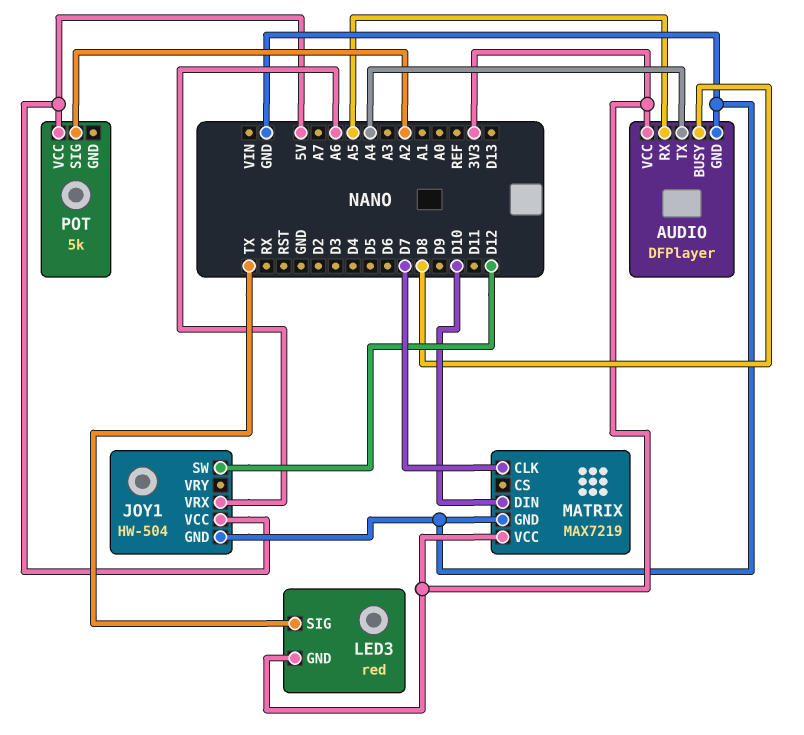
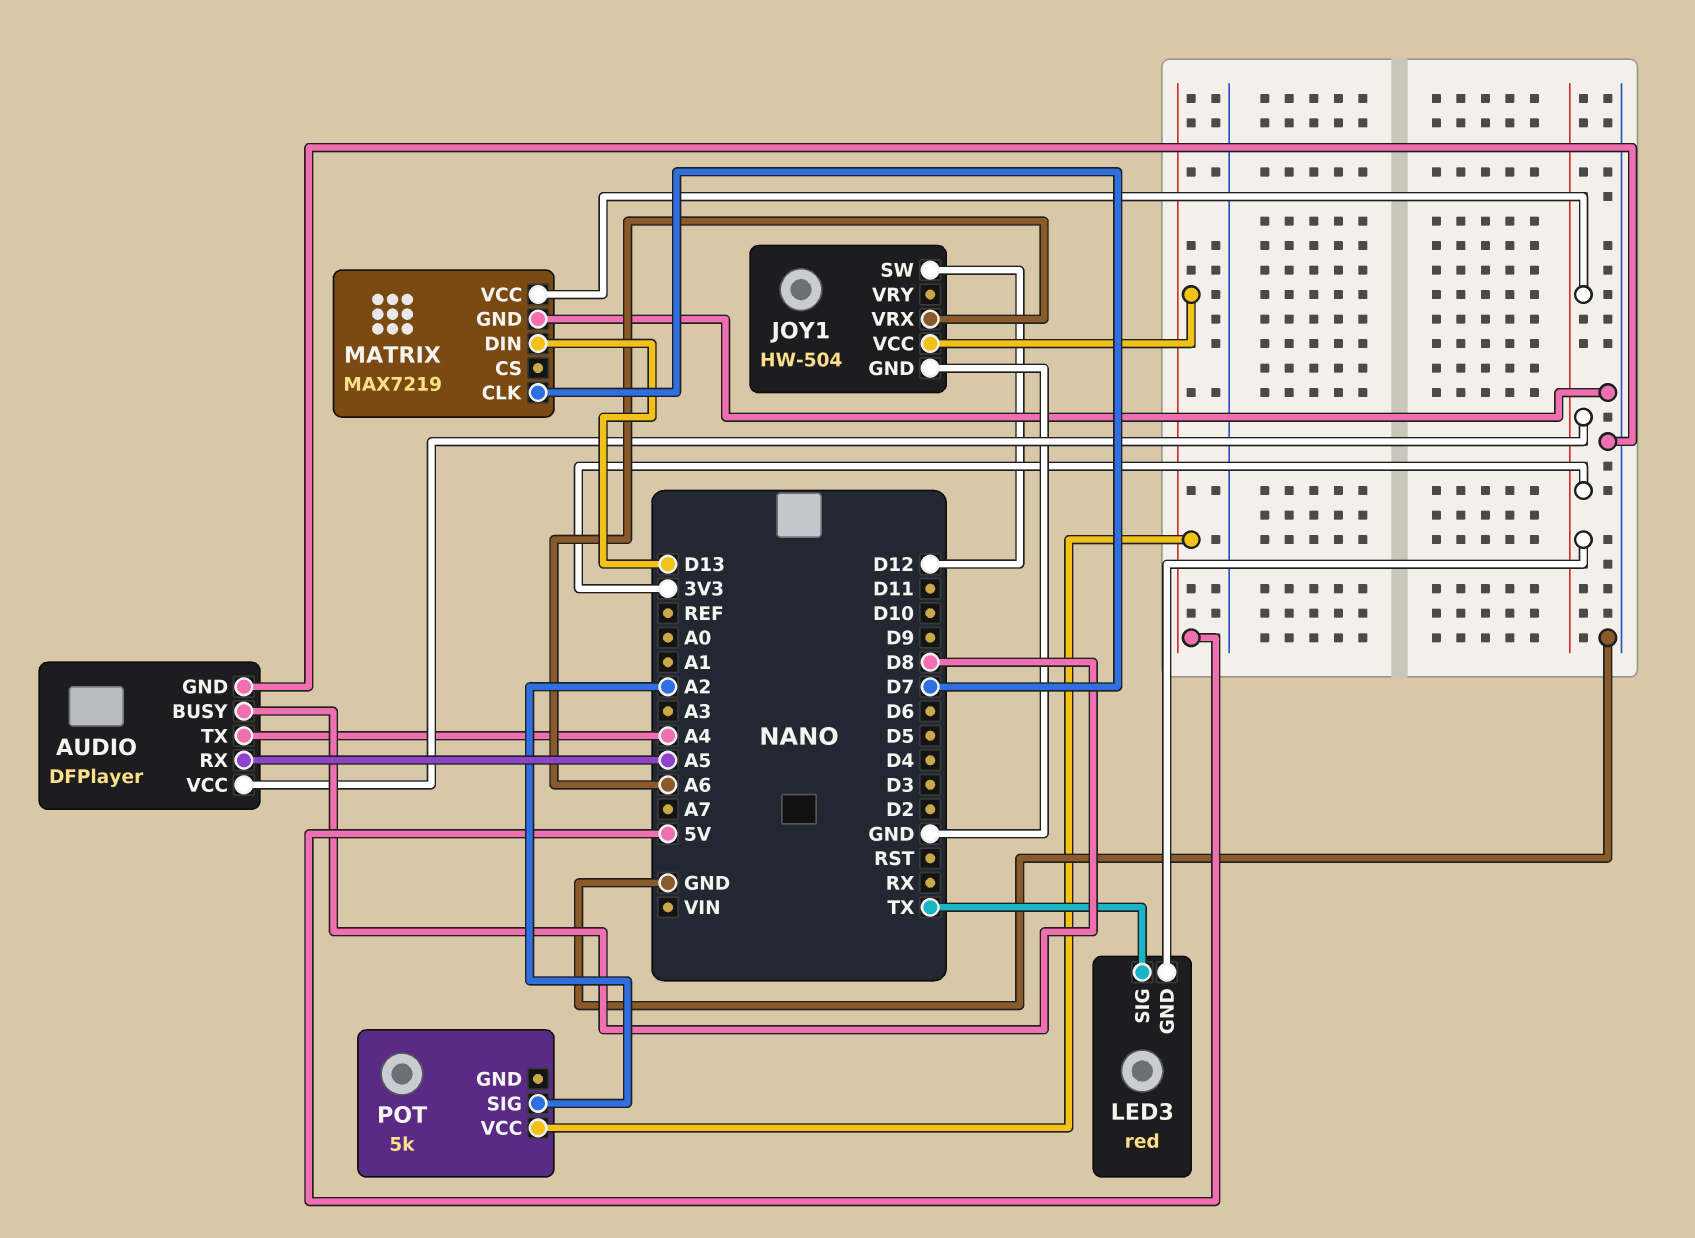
MATRIX pin DIN: D10 -> D13

